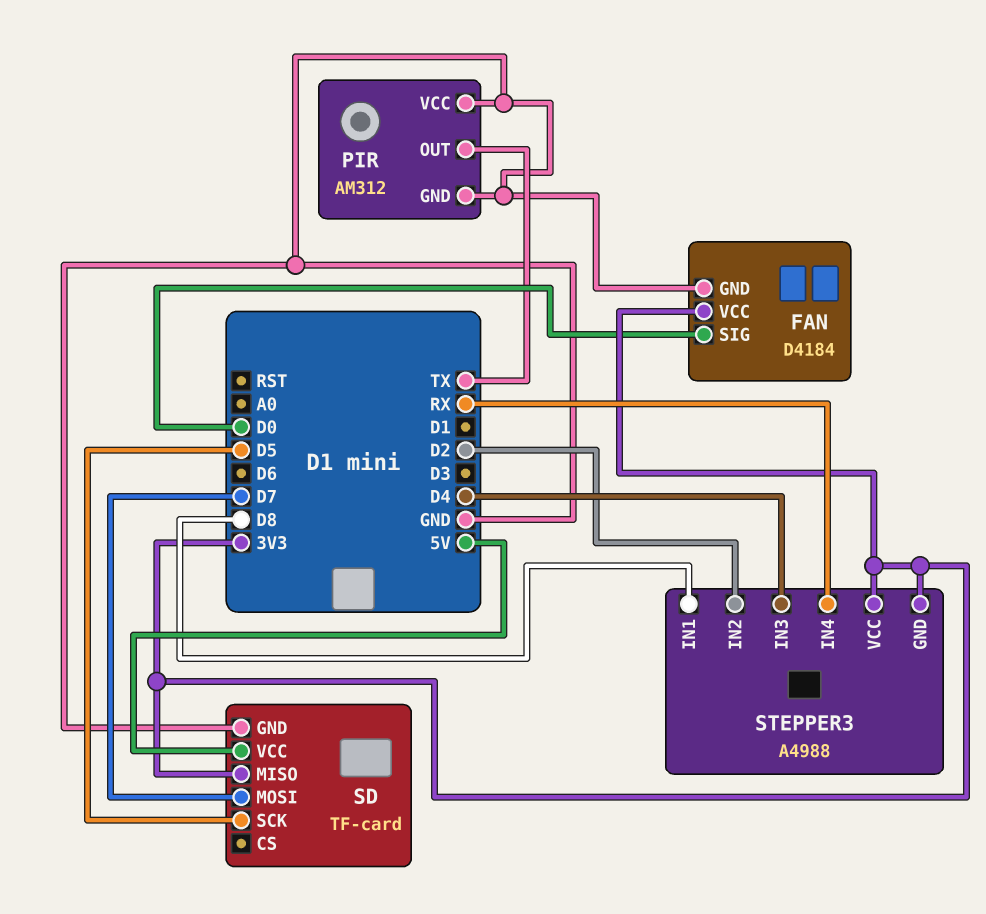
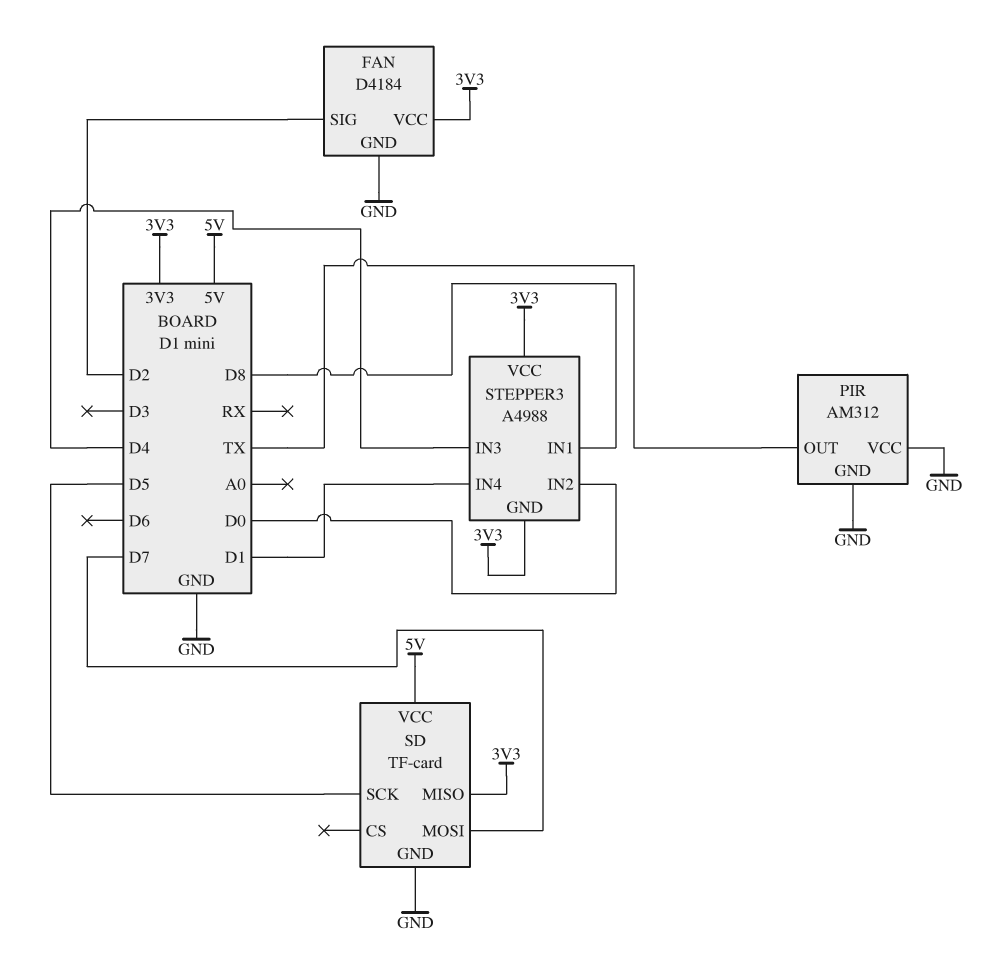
FAN pin SIG: D0 -> D2
STEPPER3 pin IN2: D2 -> D0
STEPPER3 pin IN4: RX -> D1

